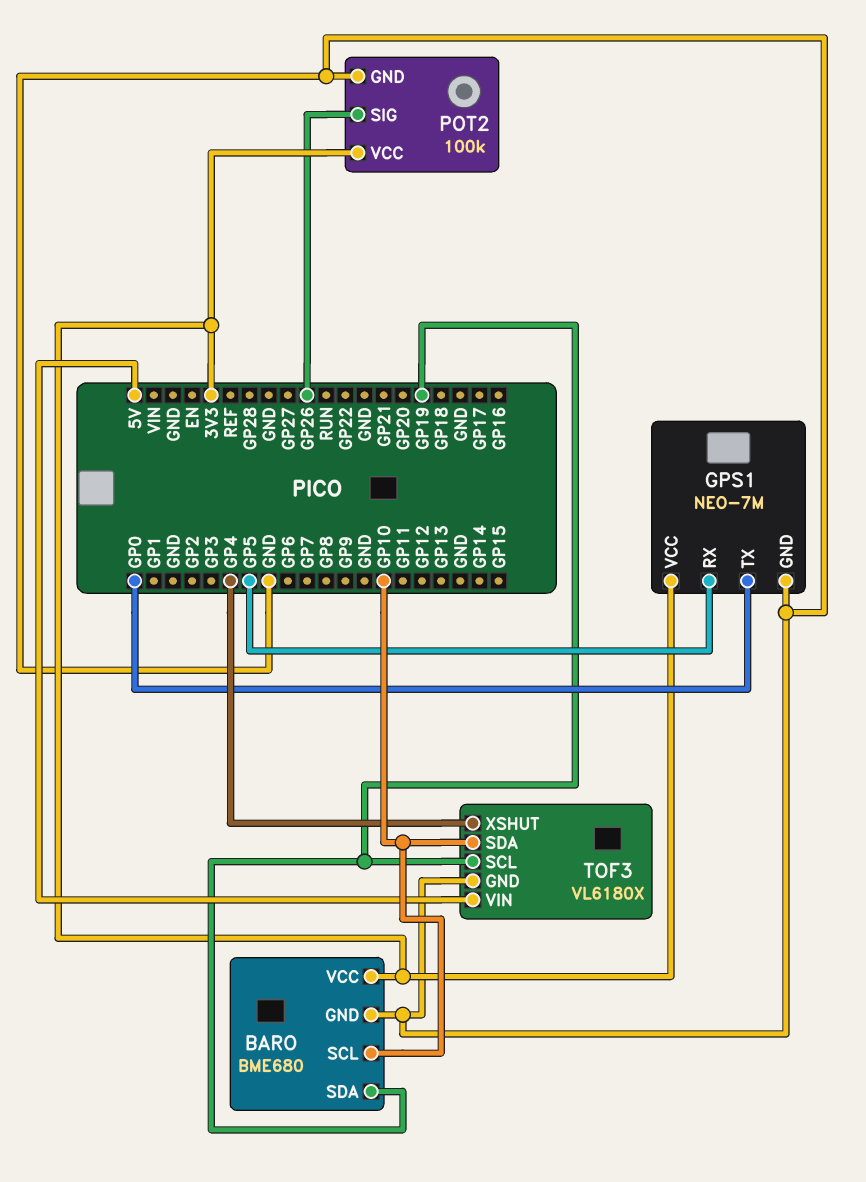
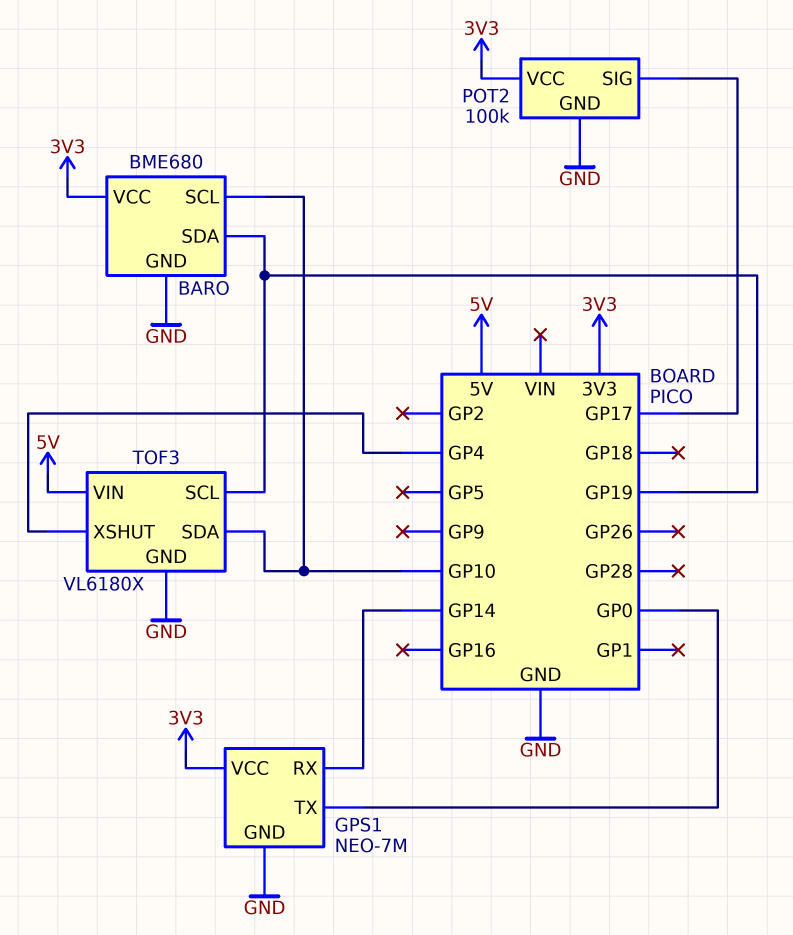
GPS1 pin RX: GP5 -> GP14
POT2 pin SIG: GP26 -> GP17

